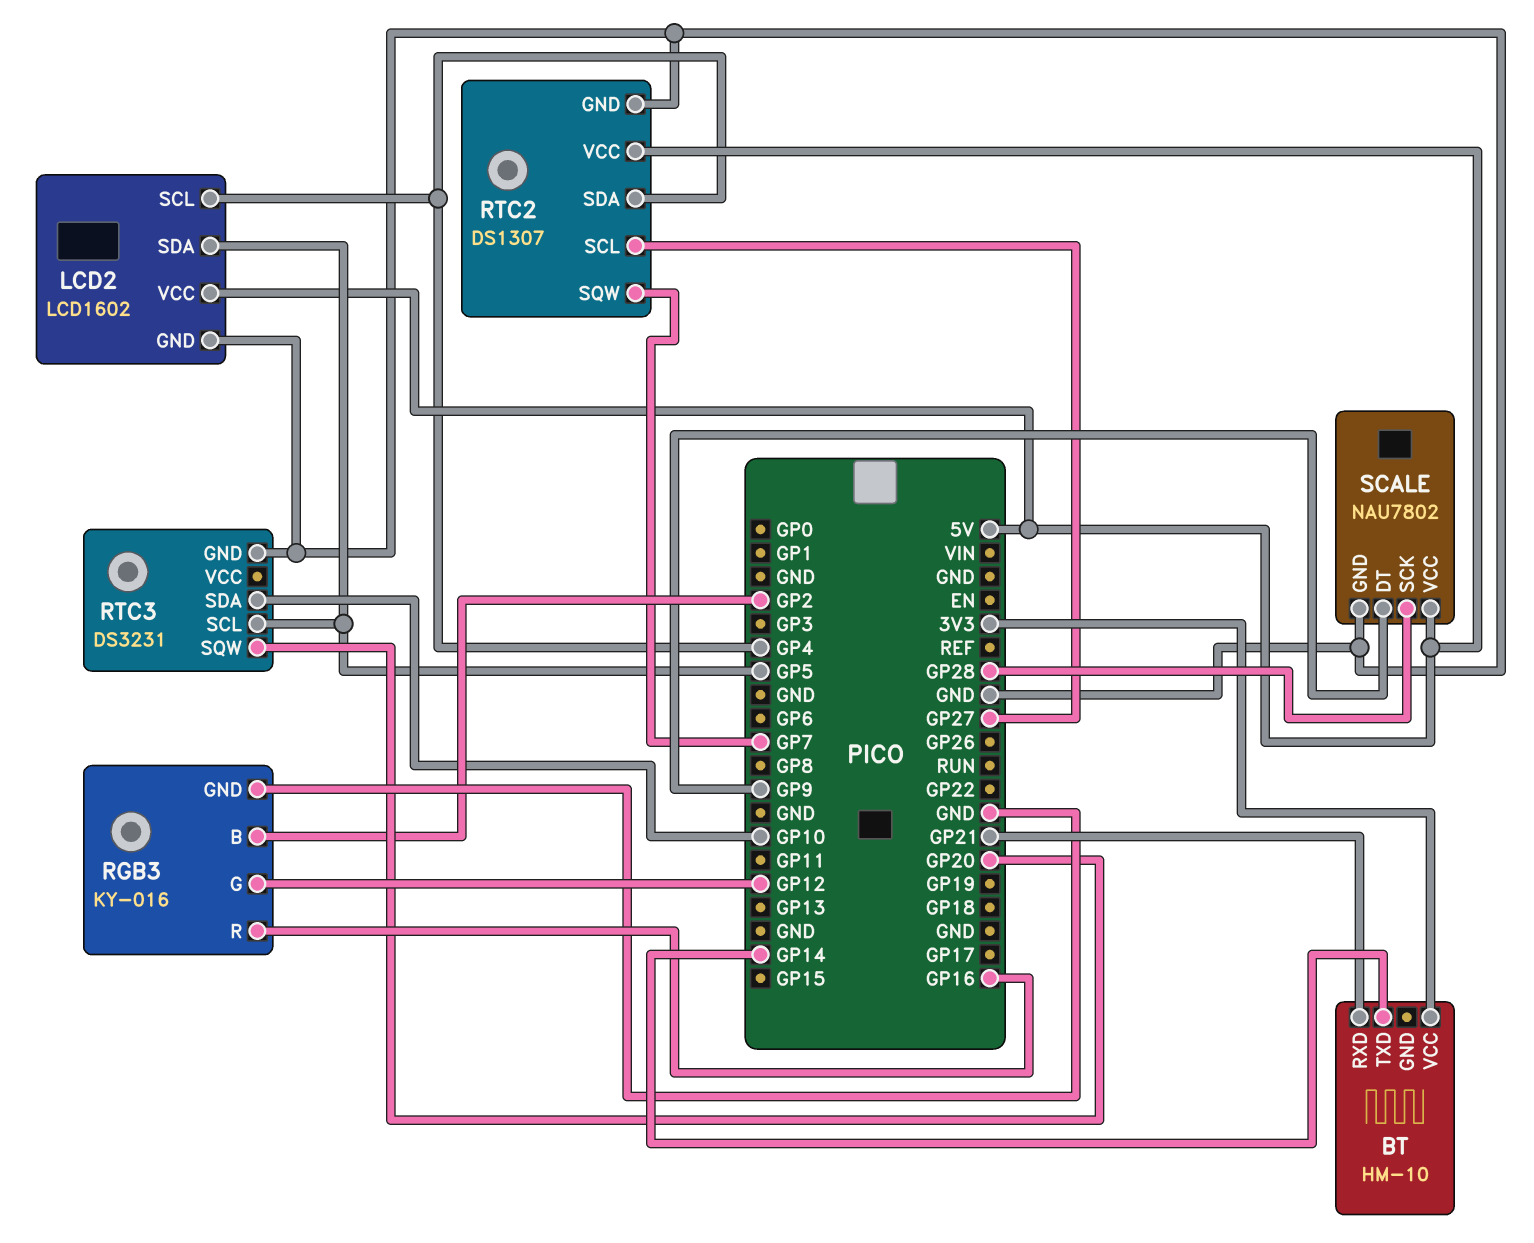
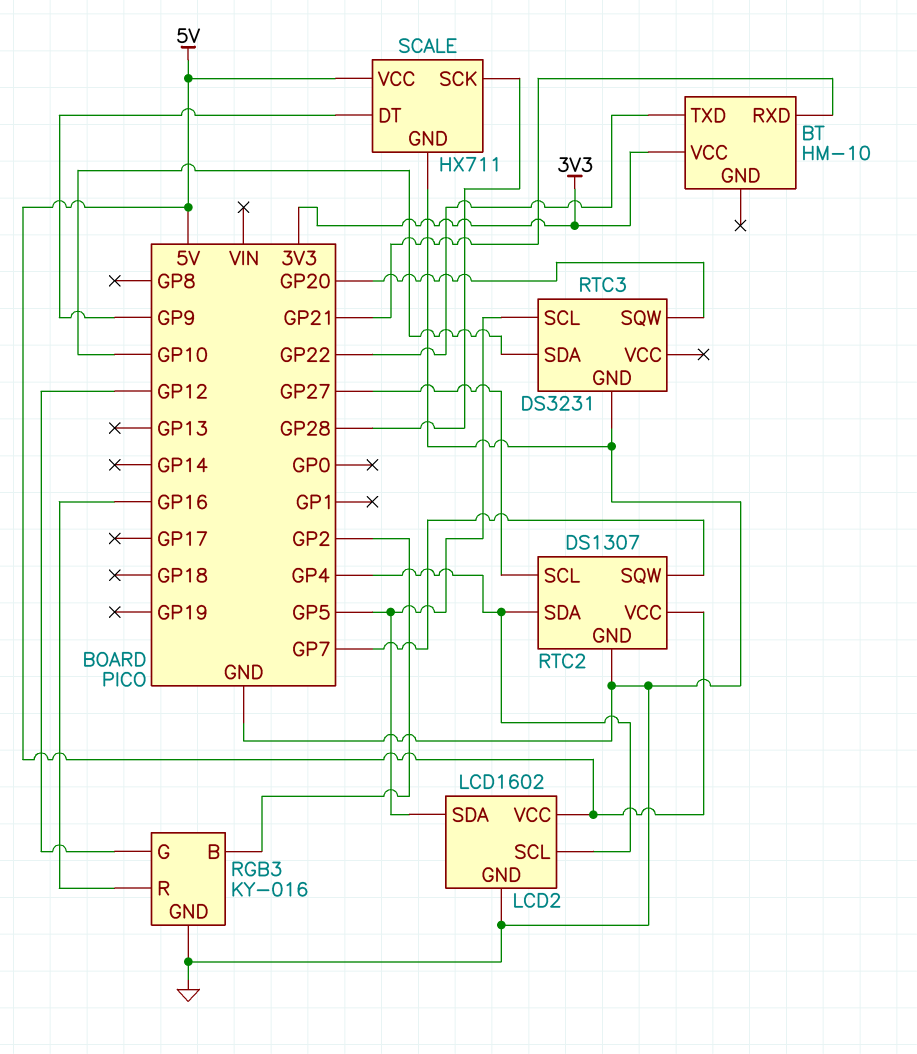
BT pin TXD: GP14 -> GP22
SCALE: NAU7802 -> HX711

